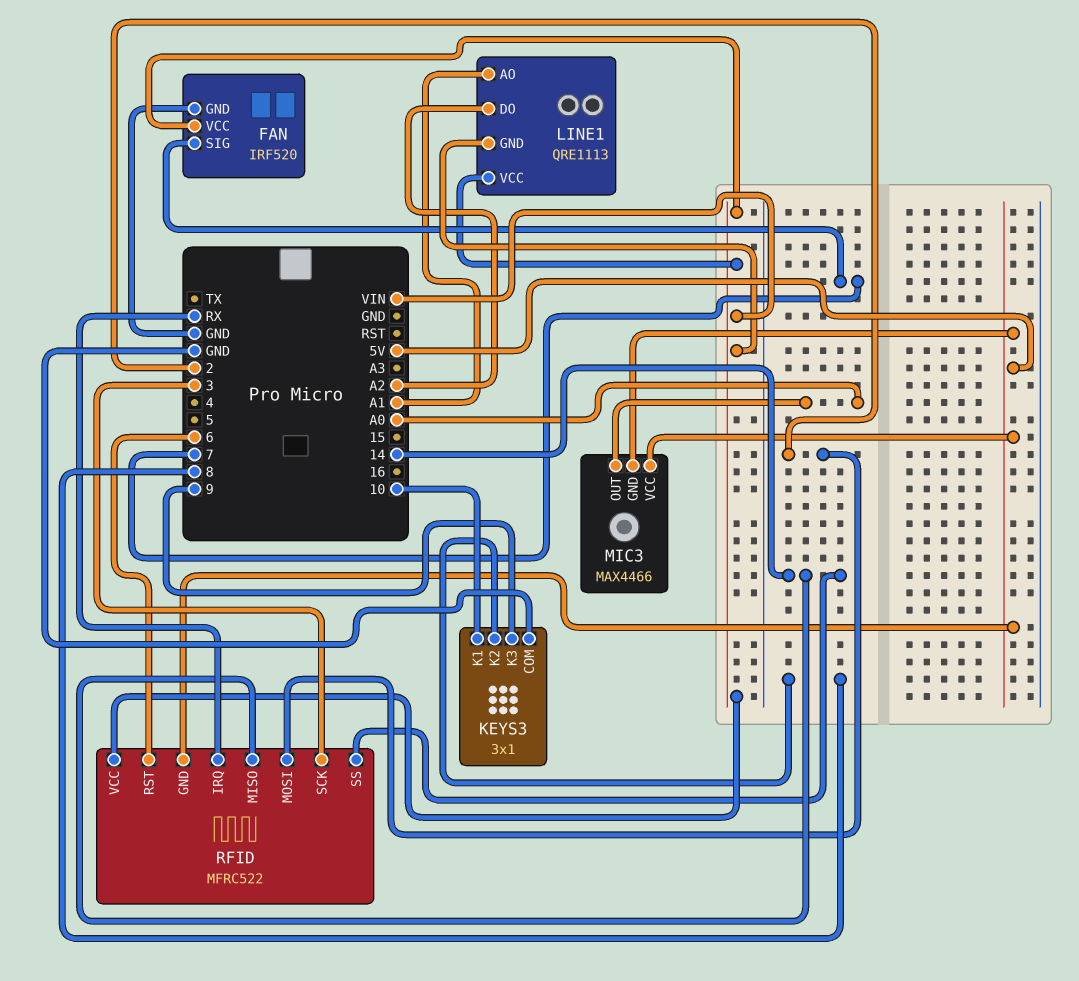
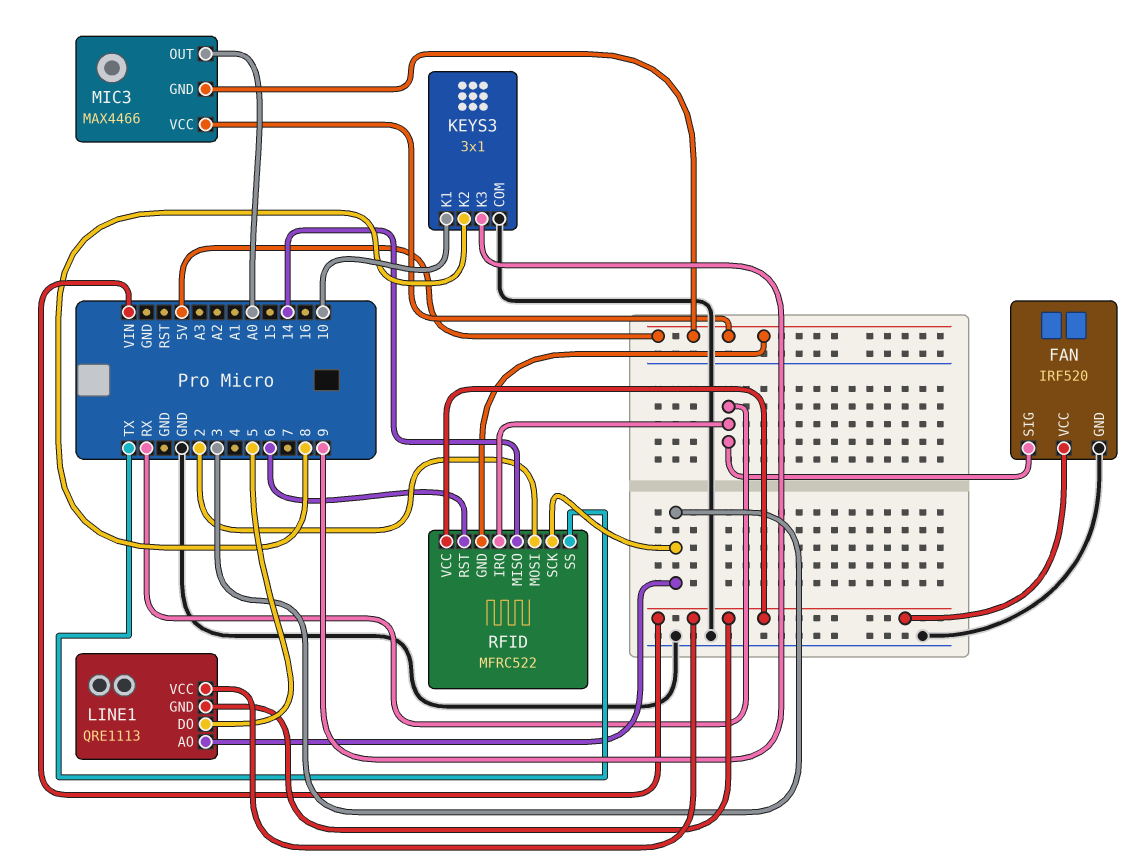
FAN pin SIG: 7 -> RX
LINE1 pin AO: A1 -> 3
LINE1 pin DO: A2 -> 5
RFID pin SS: 14 -> TX

